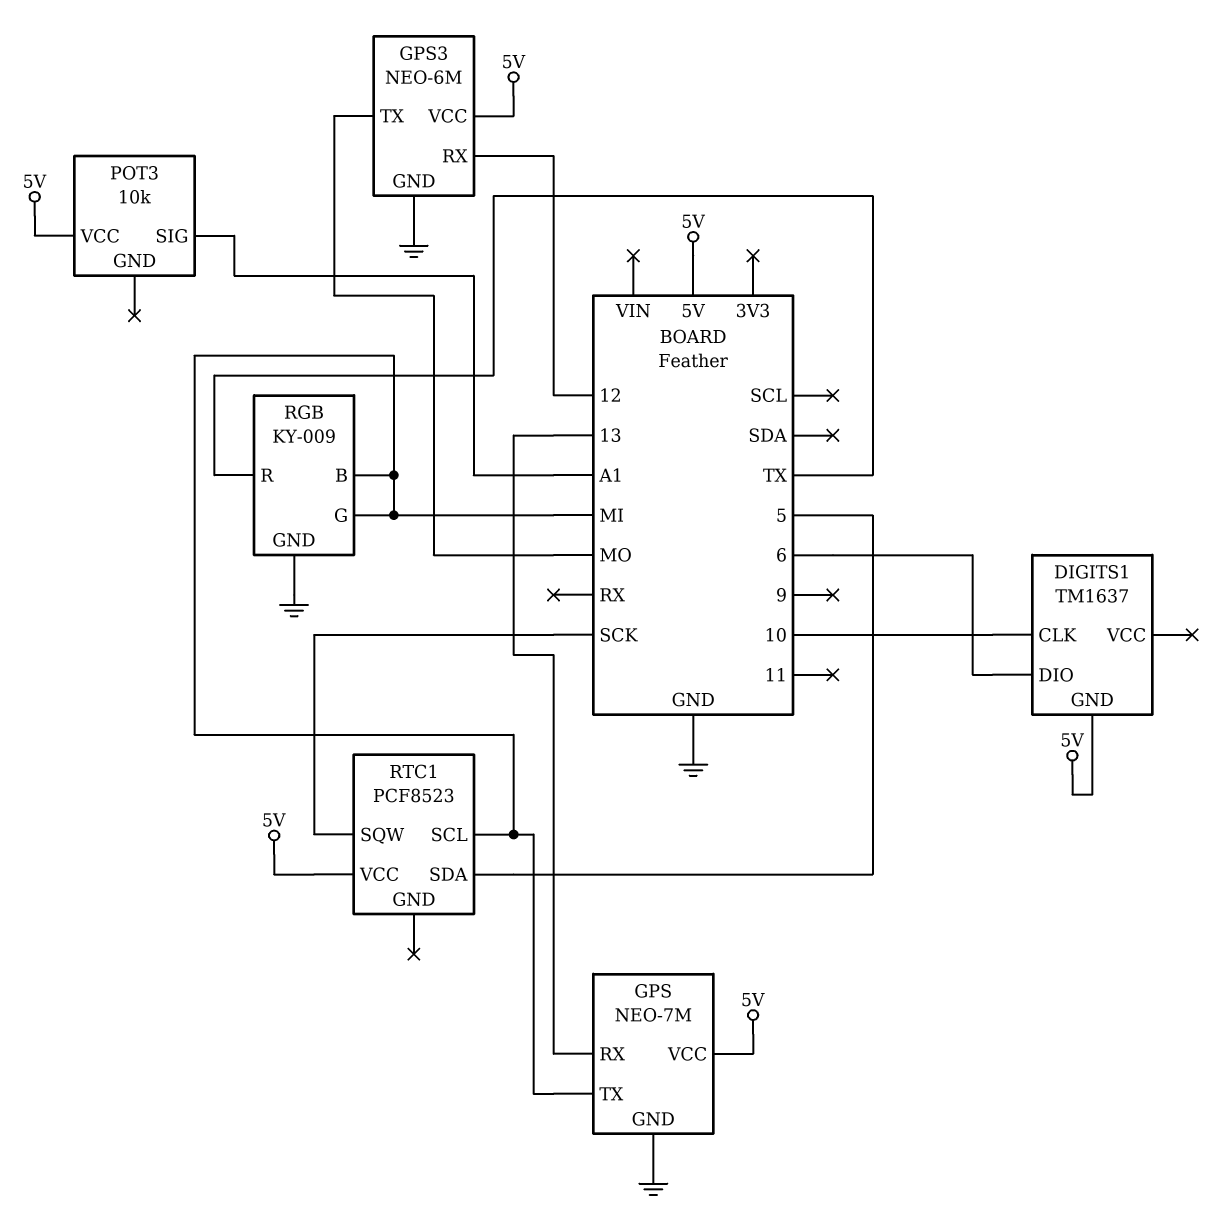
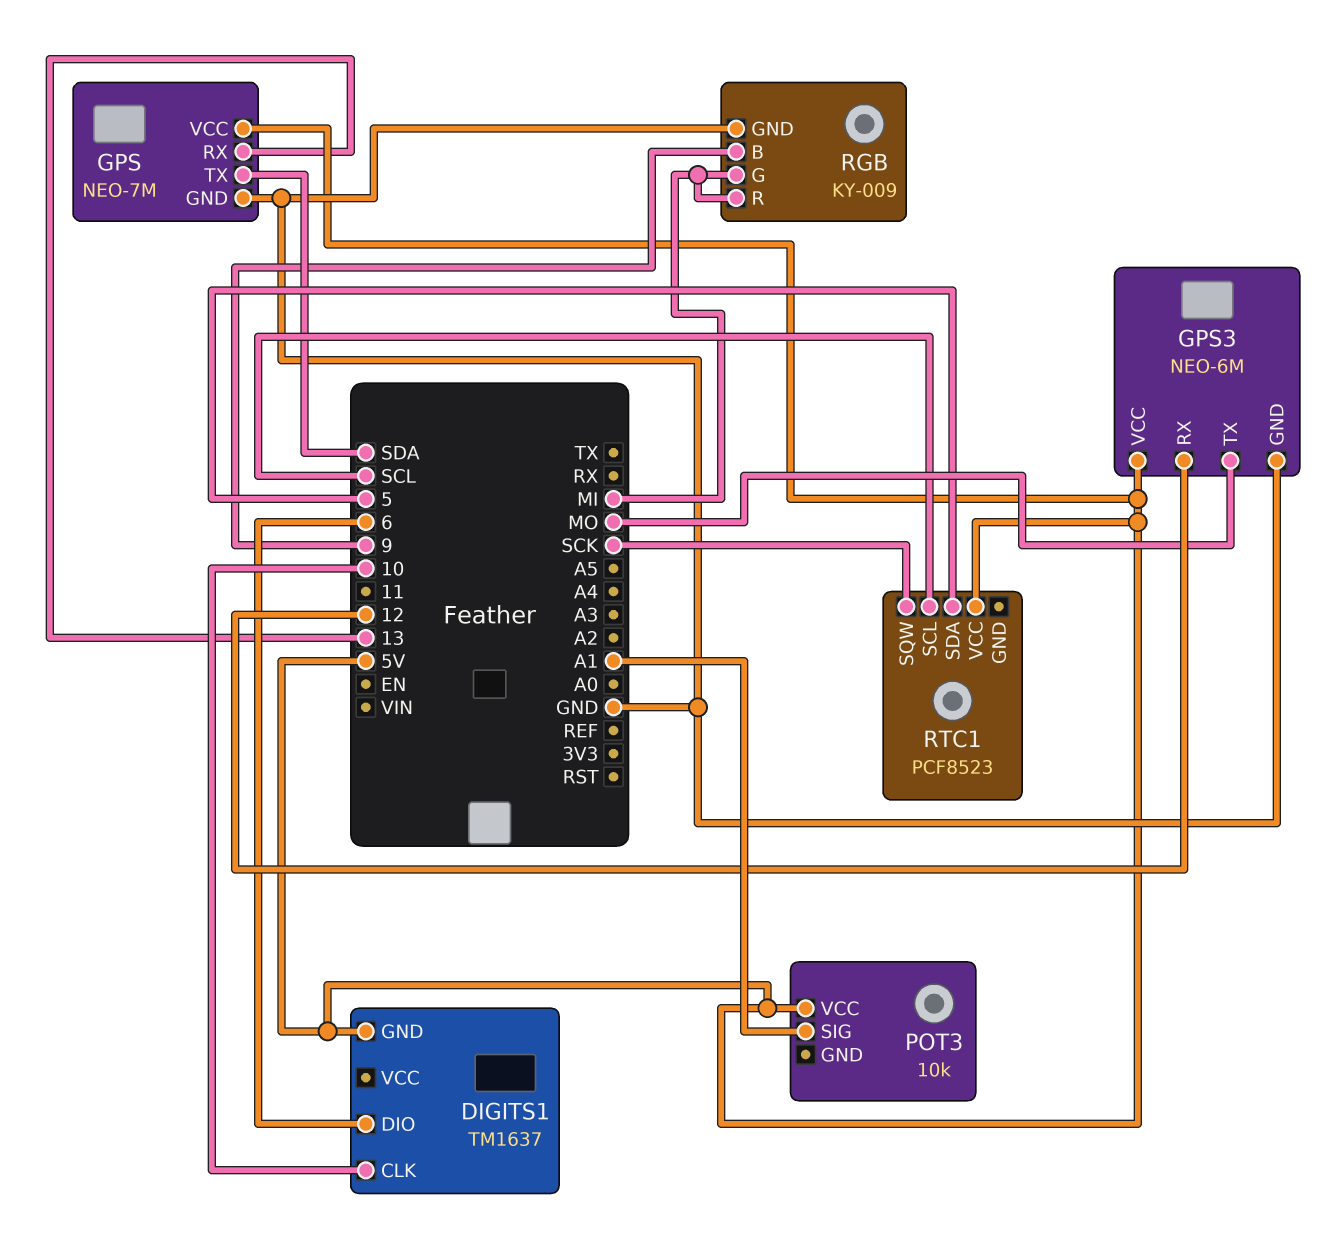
GPS pin TX: MI -> SDA
RGB pin B: MI -> 9
RGB pin R: TX -> MI
RTC1 pin SCL: MI -> SCL

